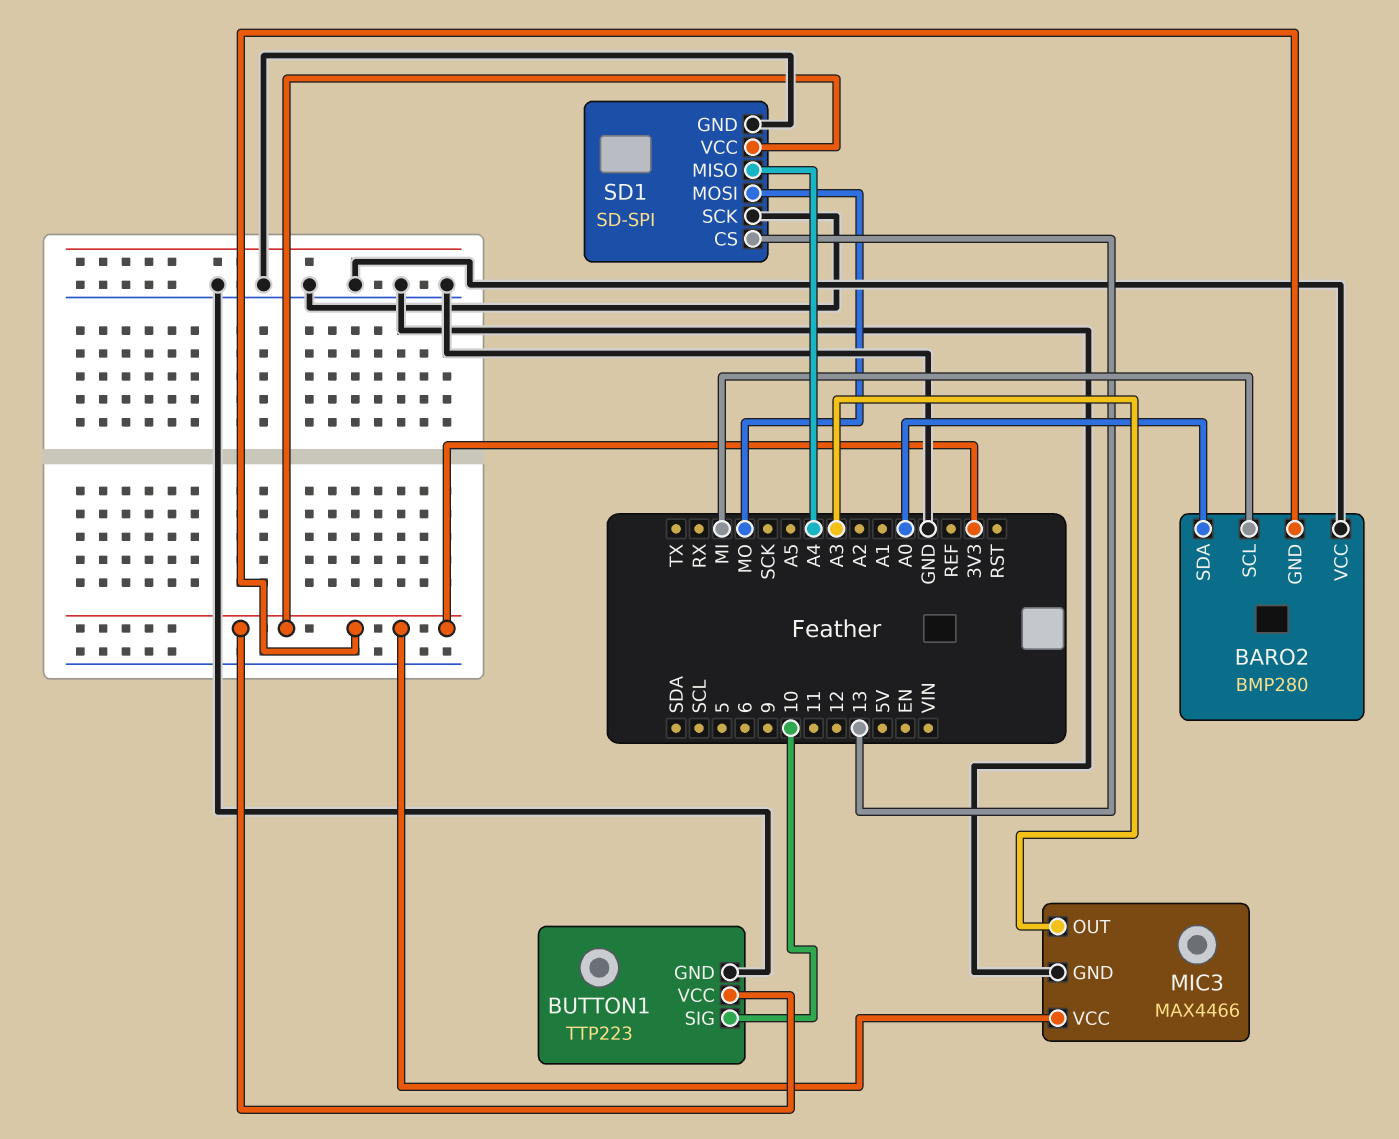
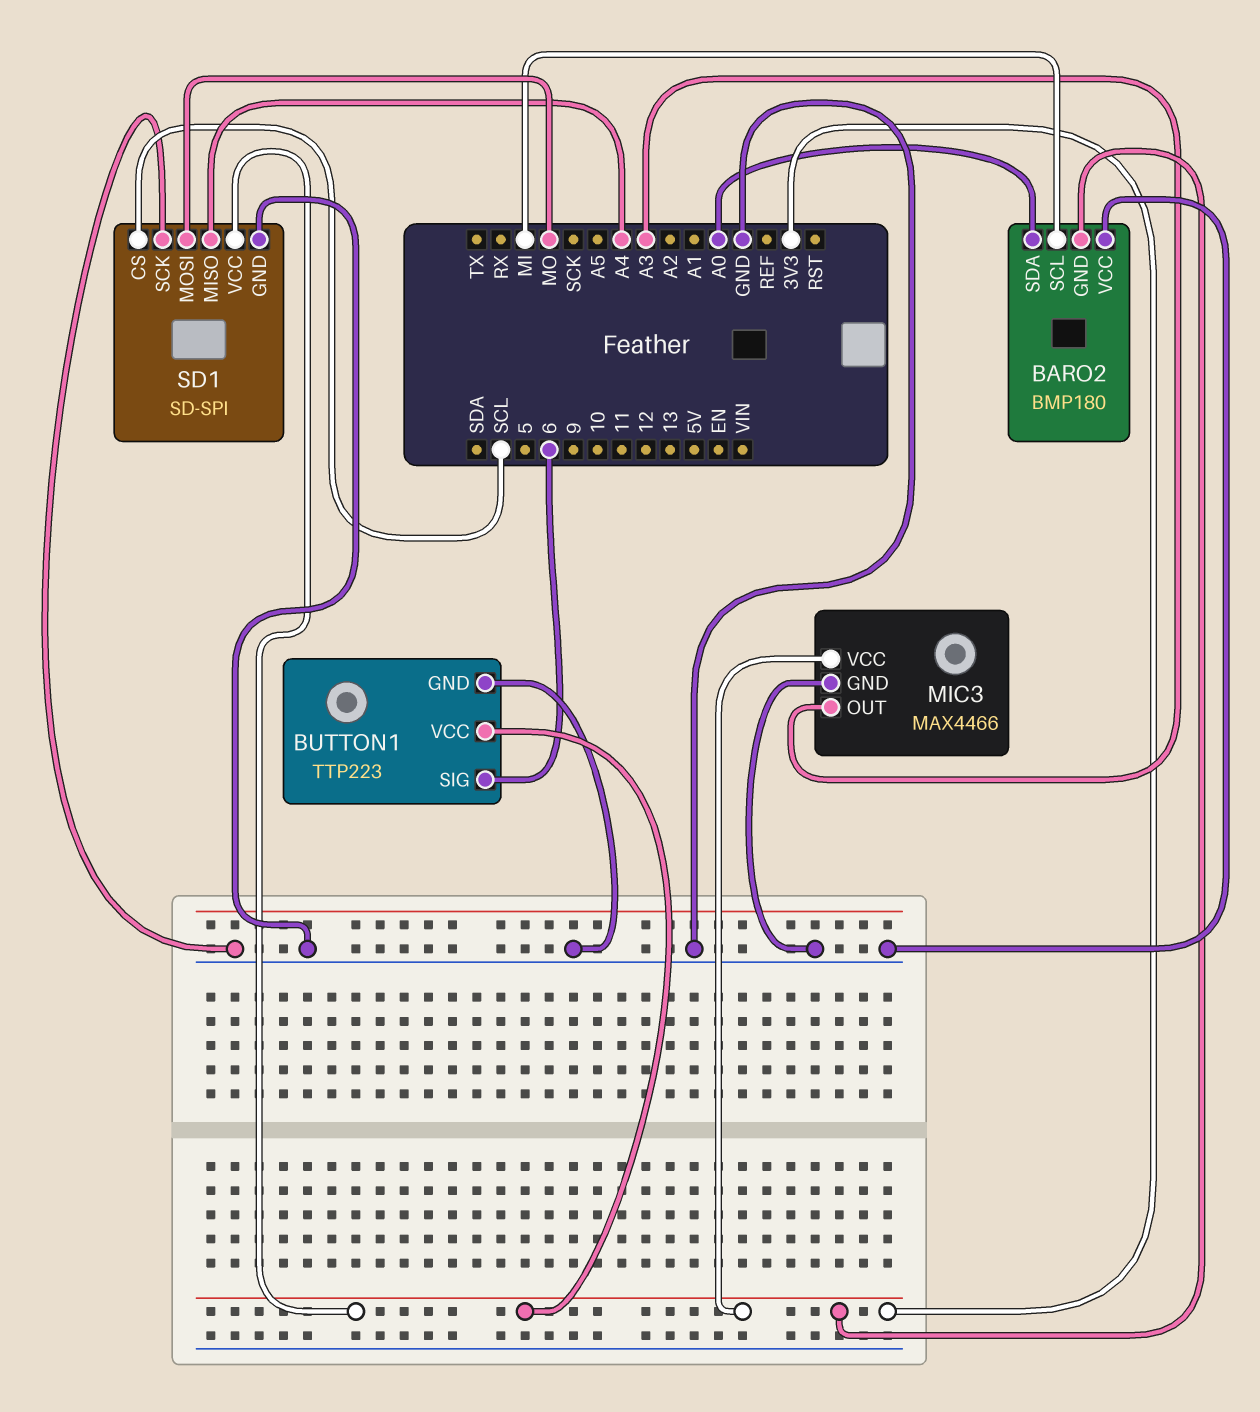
BARO2: BMP280 -> BMP180
BUTTON1 pin SIG: 10 -> 6
SD1 pin CS: 13 -> SCL

